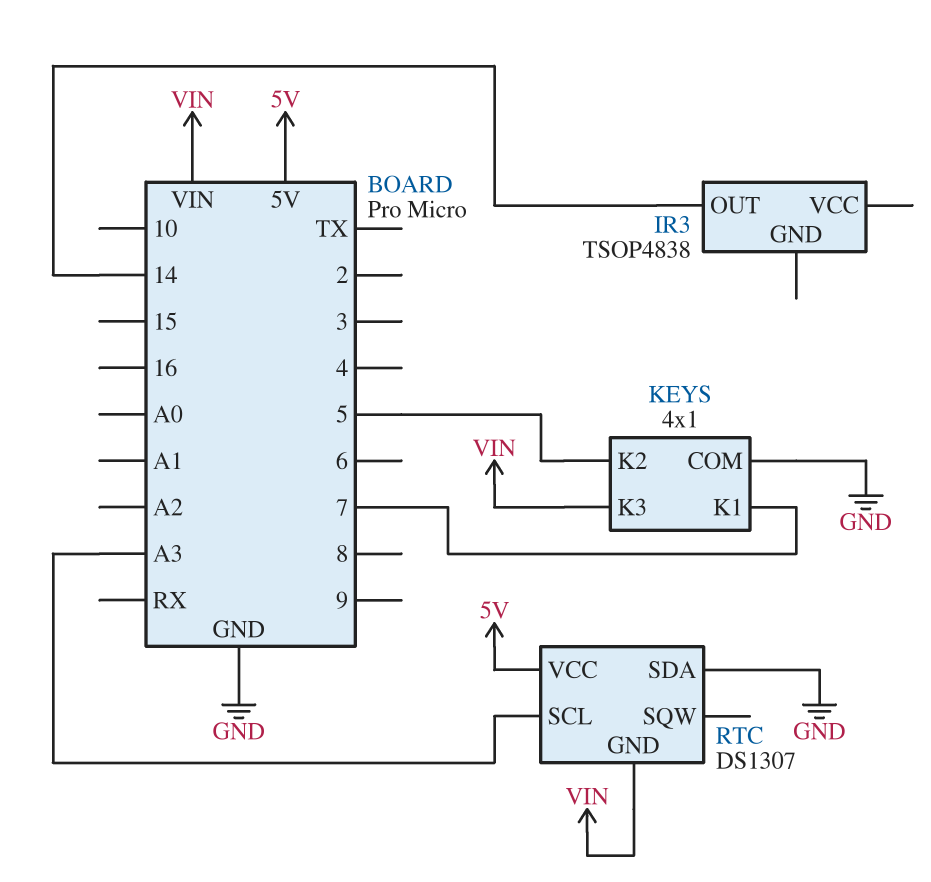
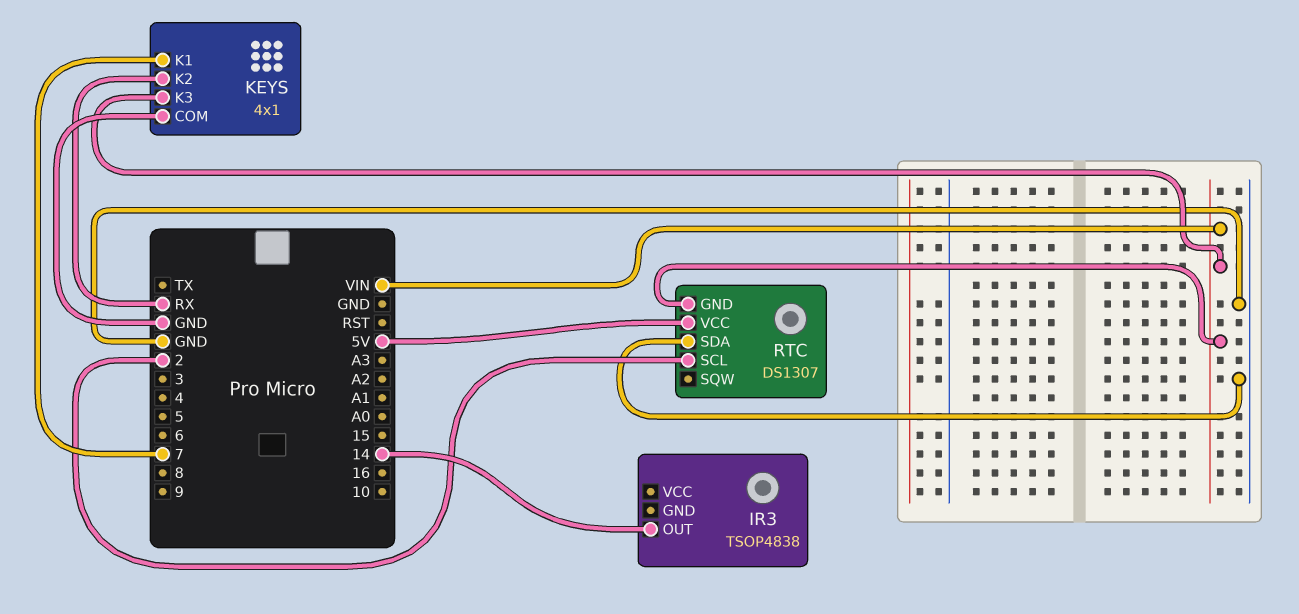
KEYS pin K2: 5 -> RX
RTC pin SCL: A3 -> 2

